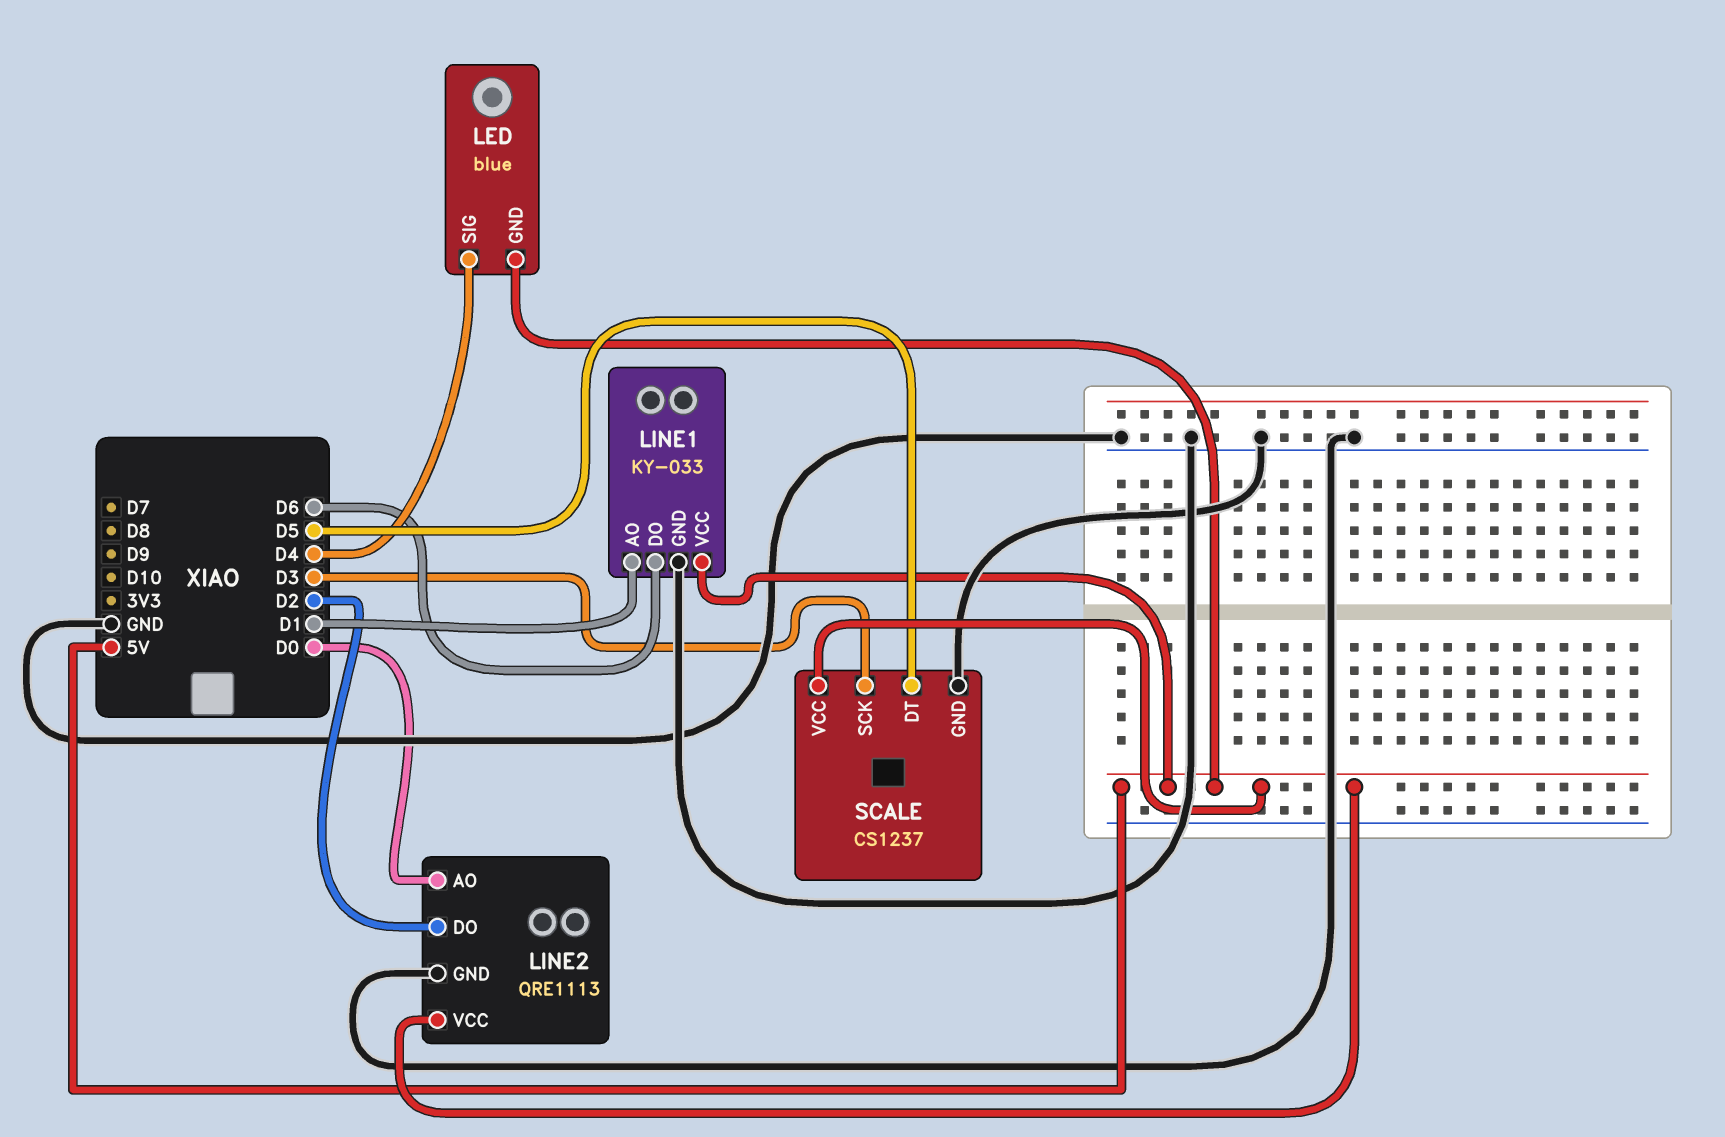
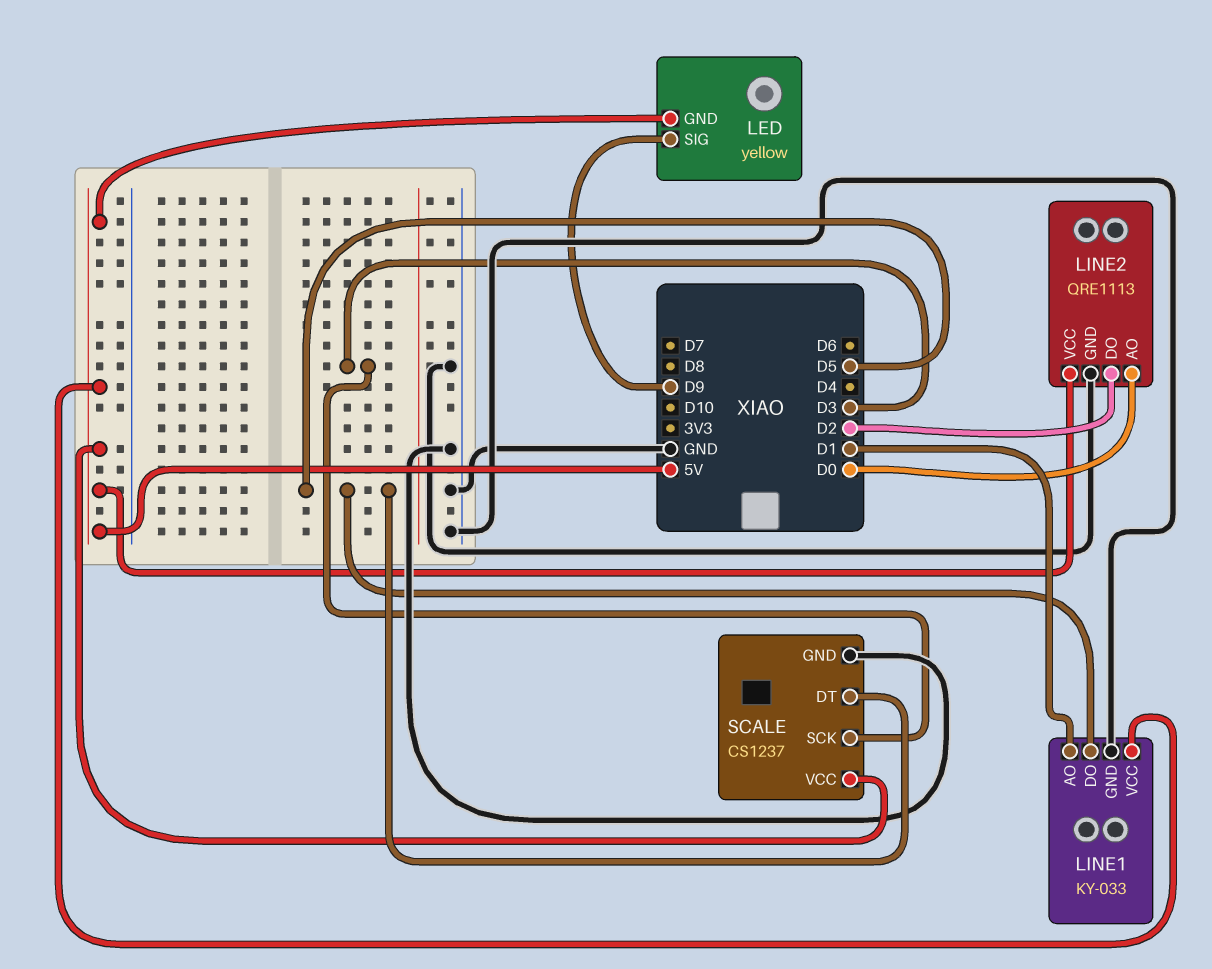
LED: blue -> yellow
LED pin SIG: D4 -> D9
LINE1 pin DO: D6 -> D5

